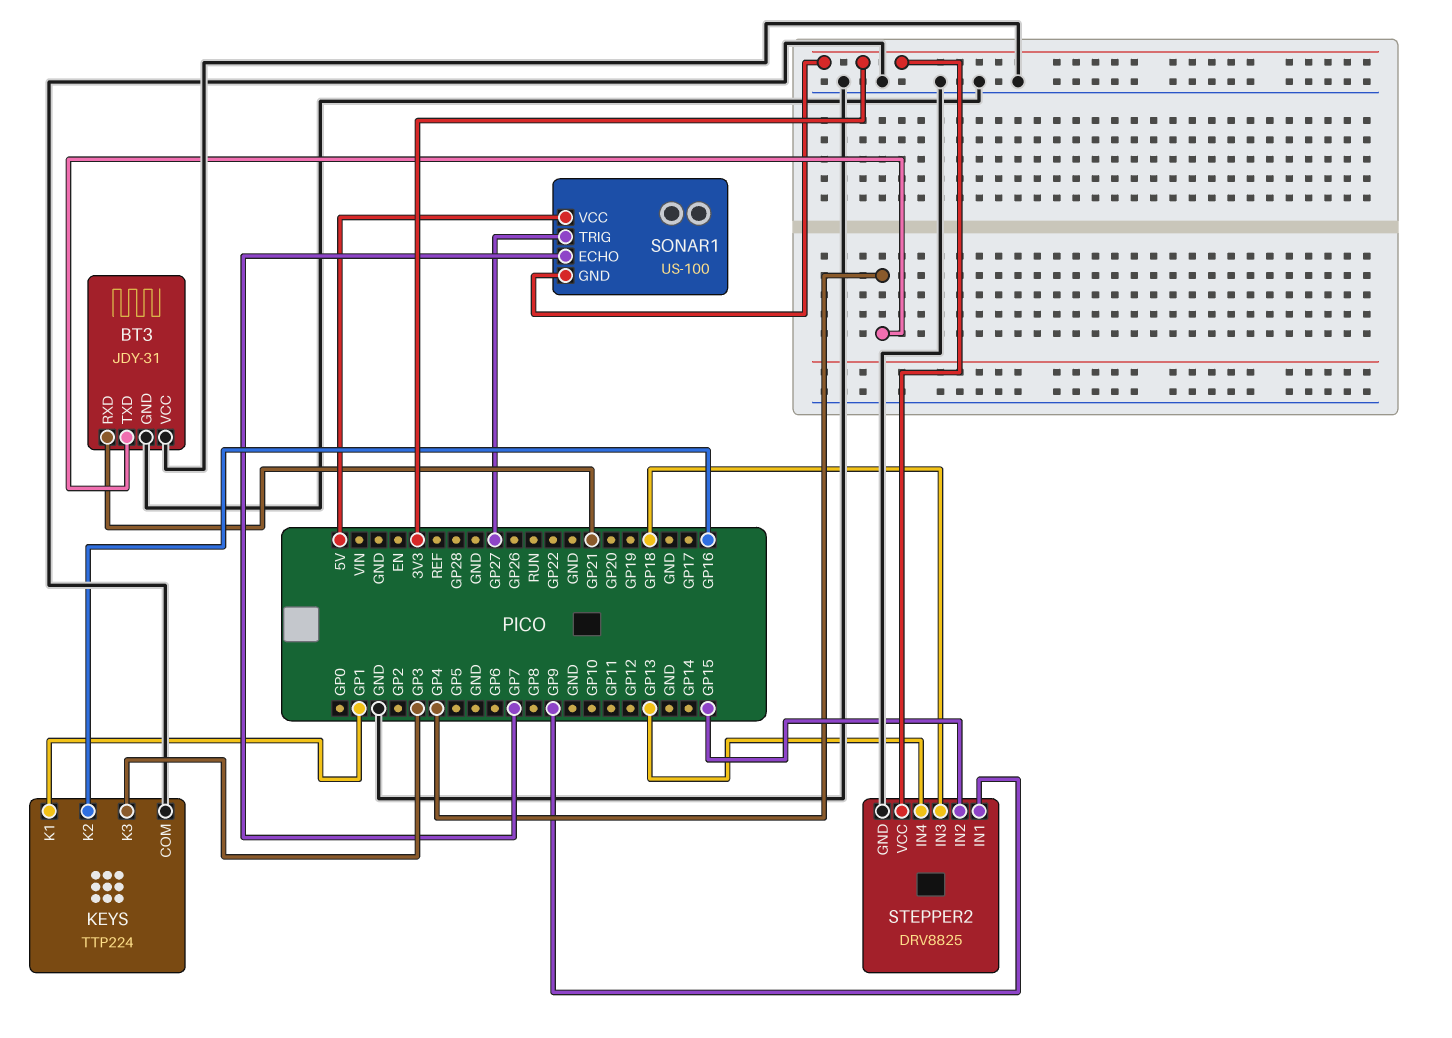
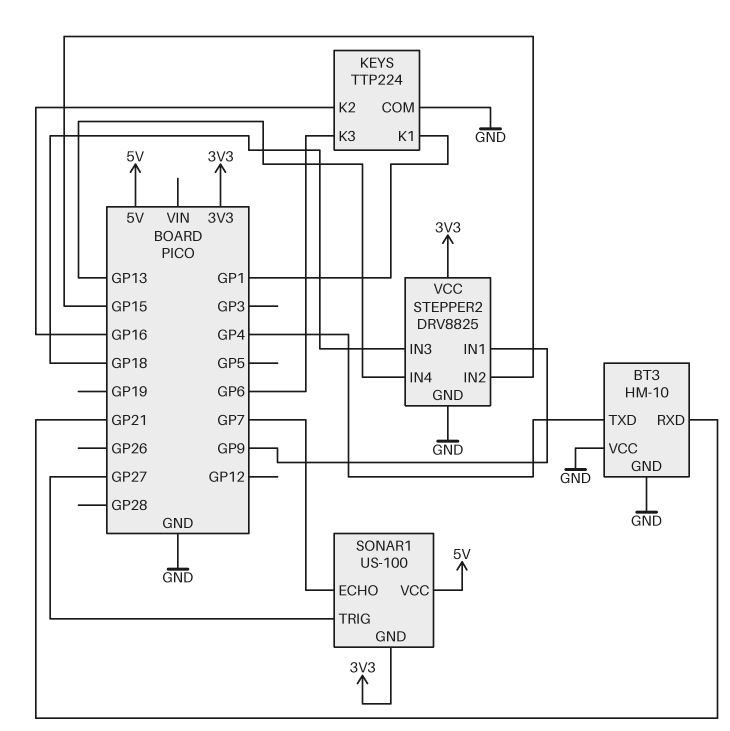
BT3: JDY-31 -> HM-10
KEYS pin K3: GP3 -> GP6

